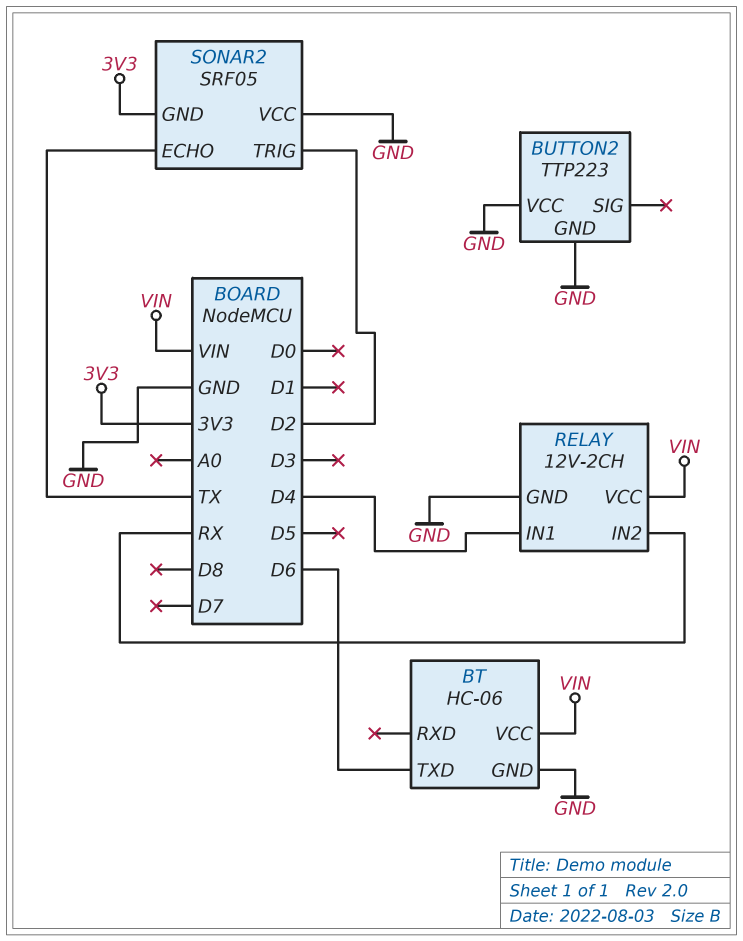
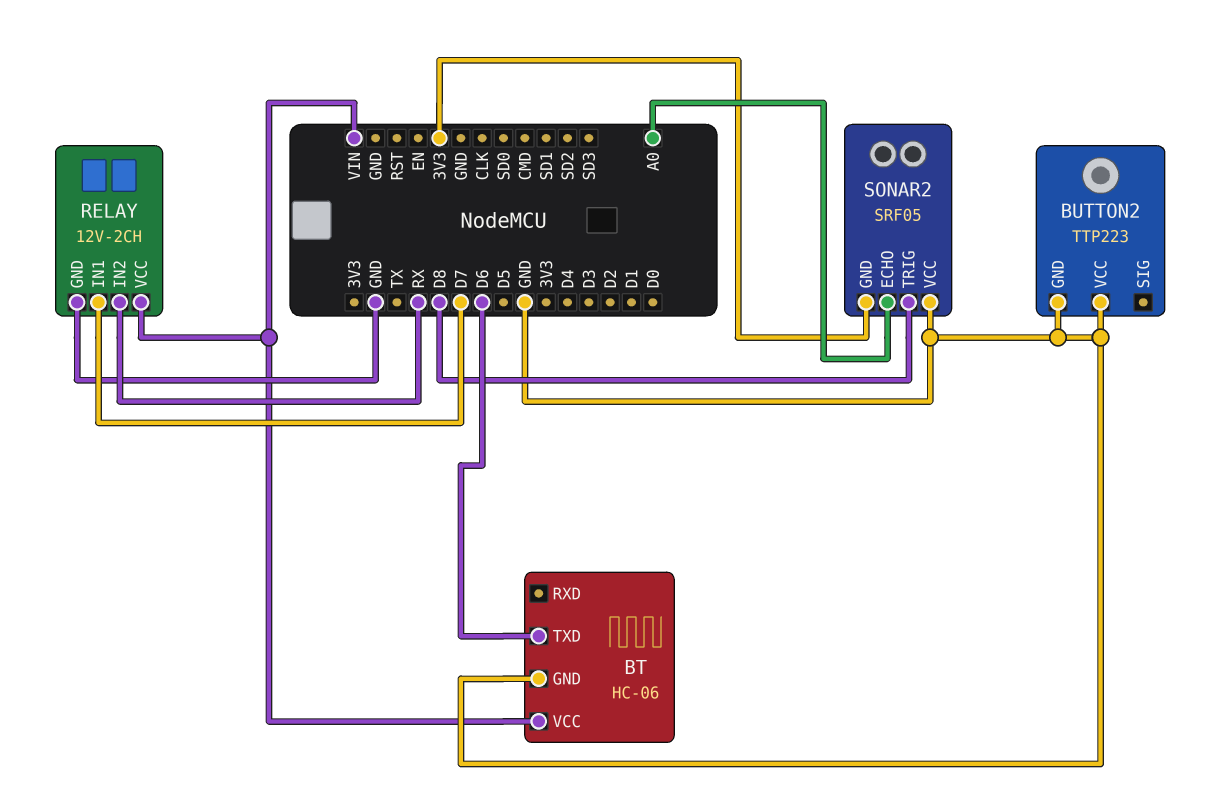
RELAY pin IN1: D4 -> D7
SONAR2 pin ECHO: TX -> A0
SONAR2 pin TRIG: D2 -> D8

